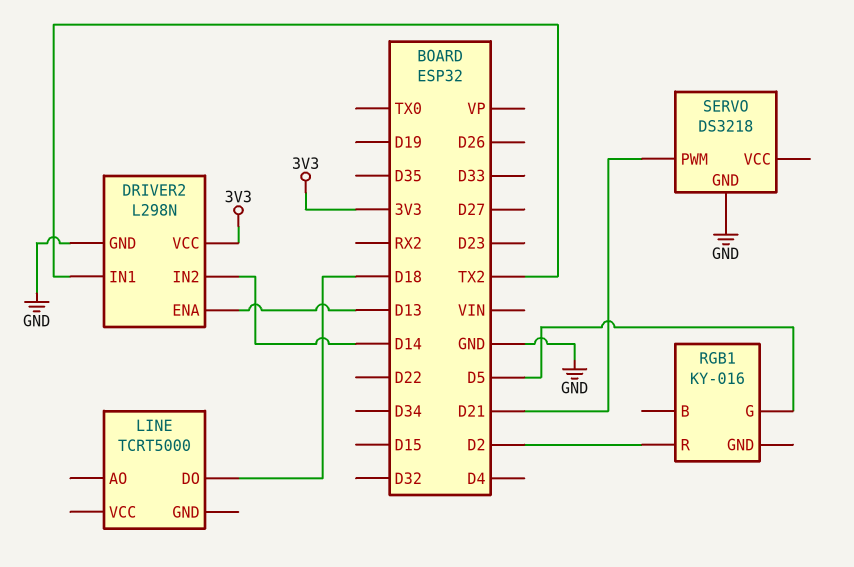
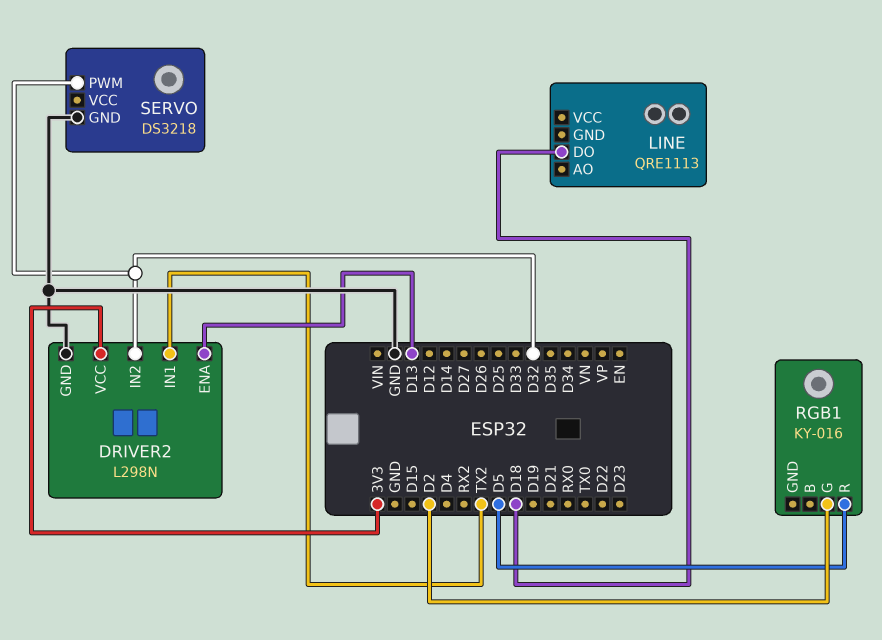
DRIVER2 pin IN2: D14 -> D32
LINE: TCRT5000 -> QRE1113
RGB1 pin G: D5 -> D2
RGB1 pin R: D2 -> D5
SERVO pin PWM: D21 -> D32

